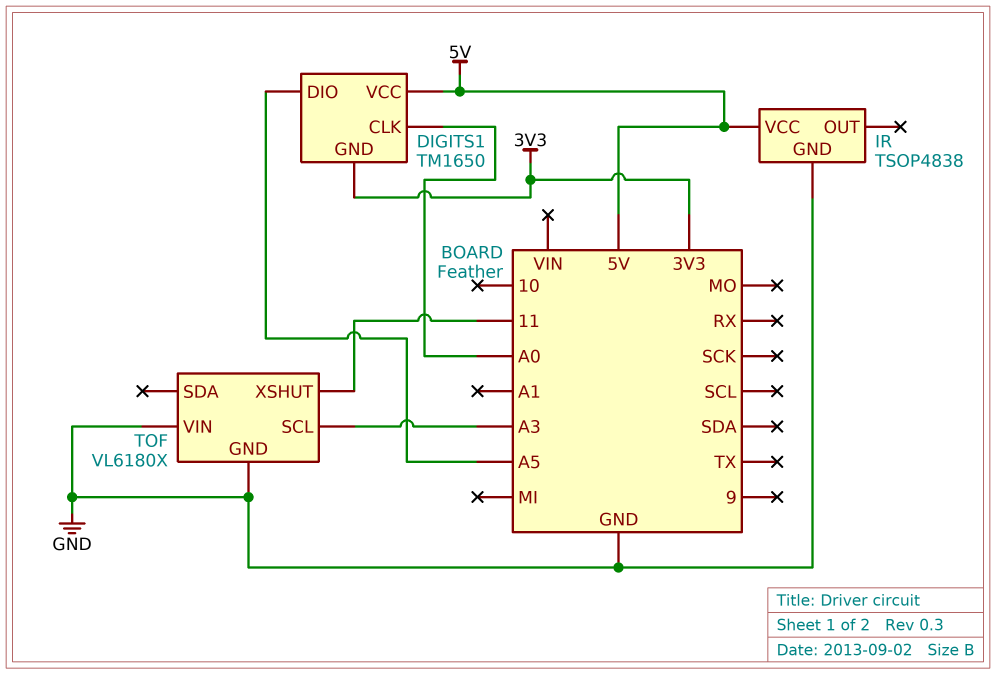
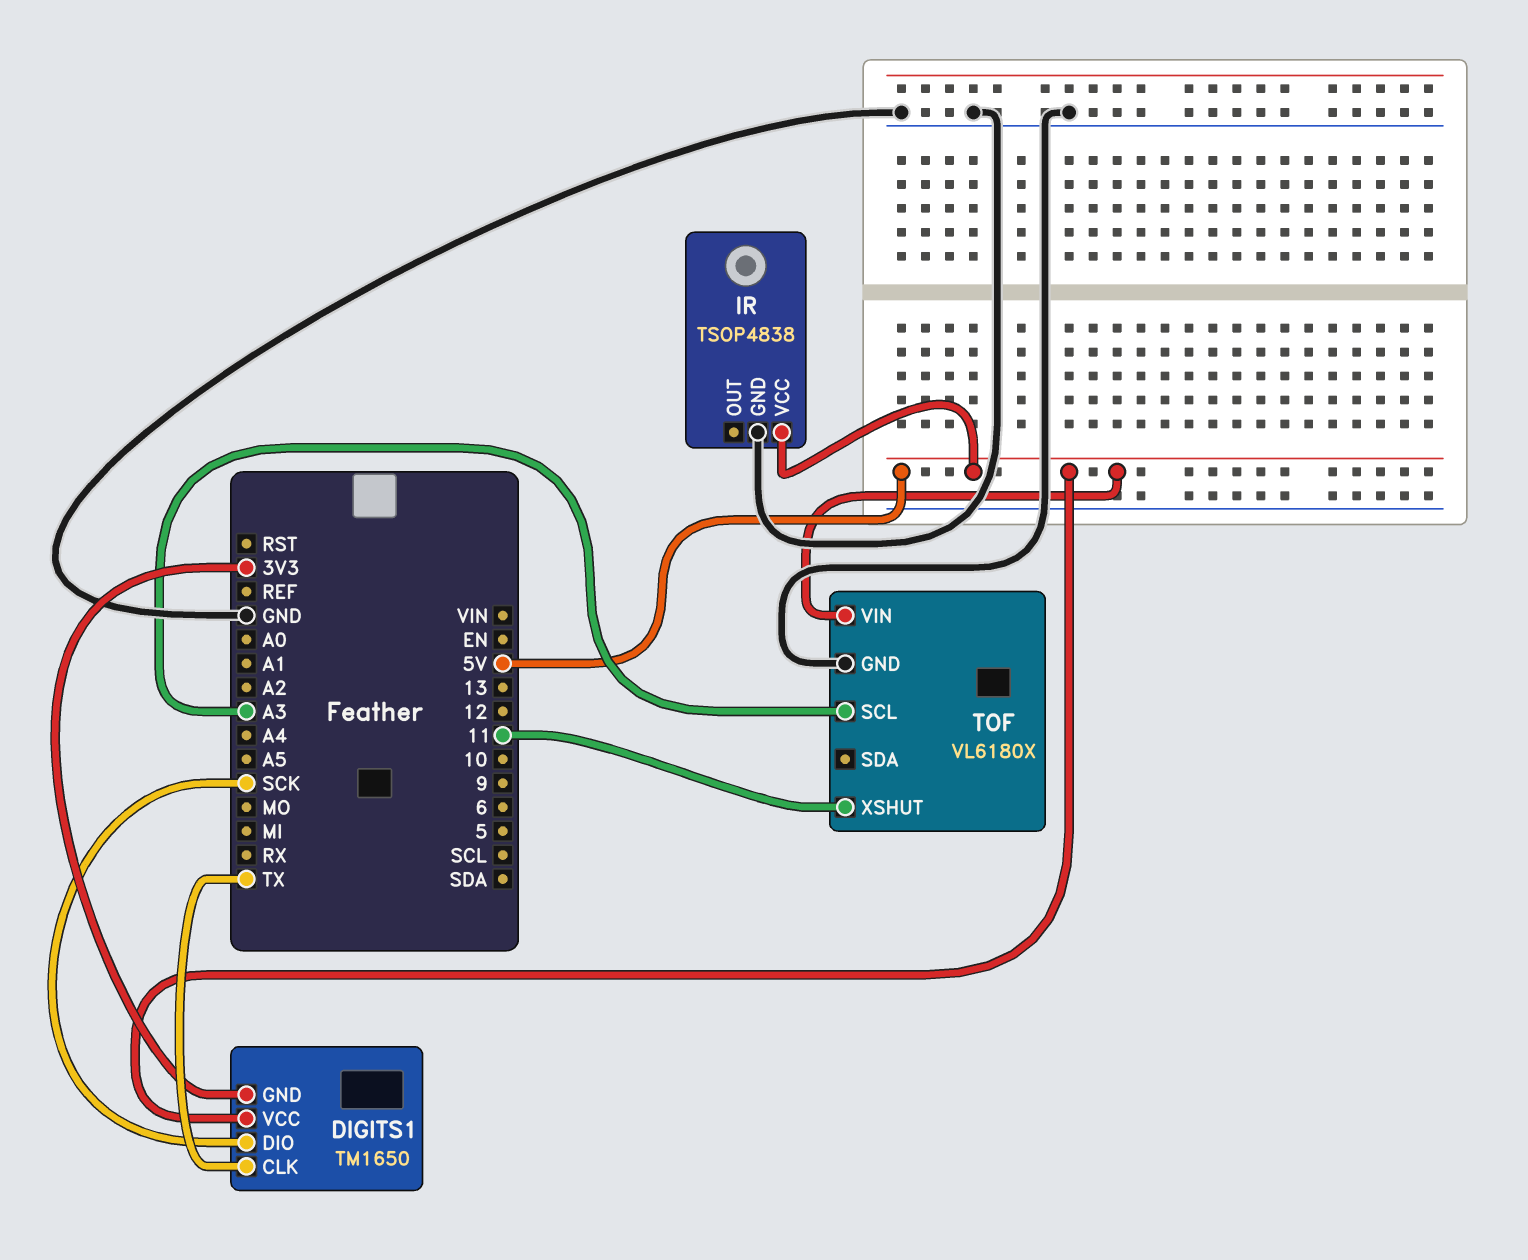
DIGITS1 pin CLK: A0 -> TX
DIGITS1 pin DIO: A5 -> SCK
TOF pin VIN: GND -> 5V

